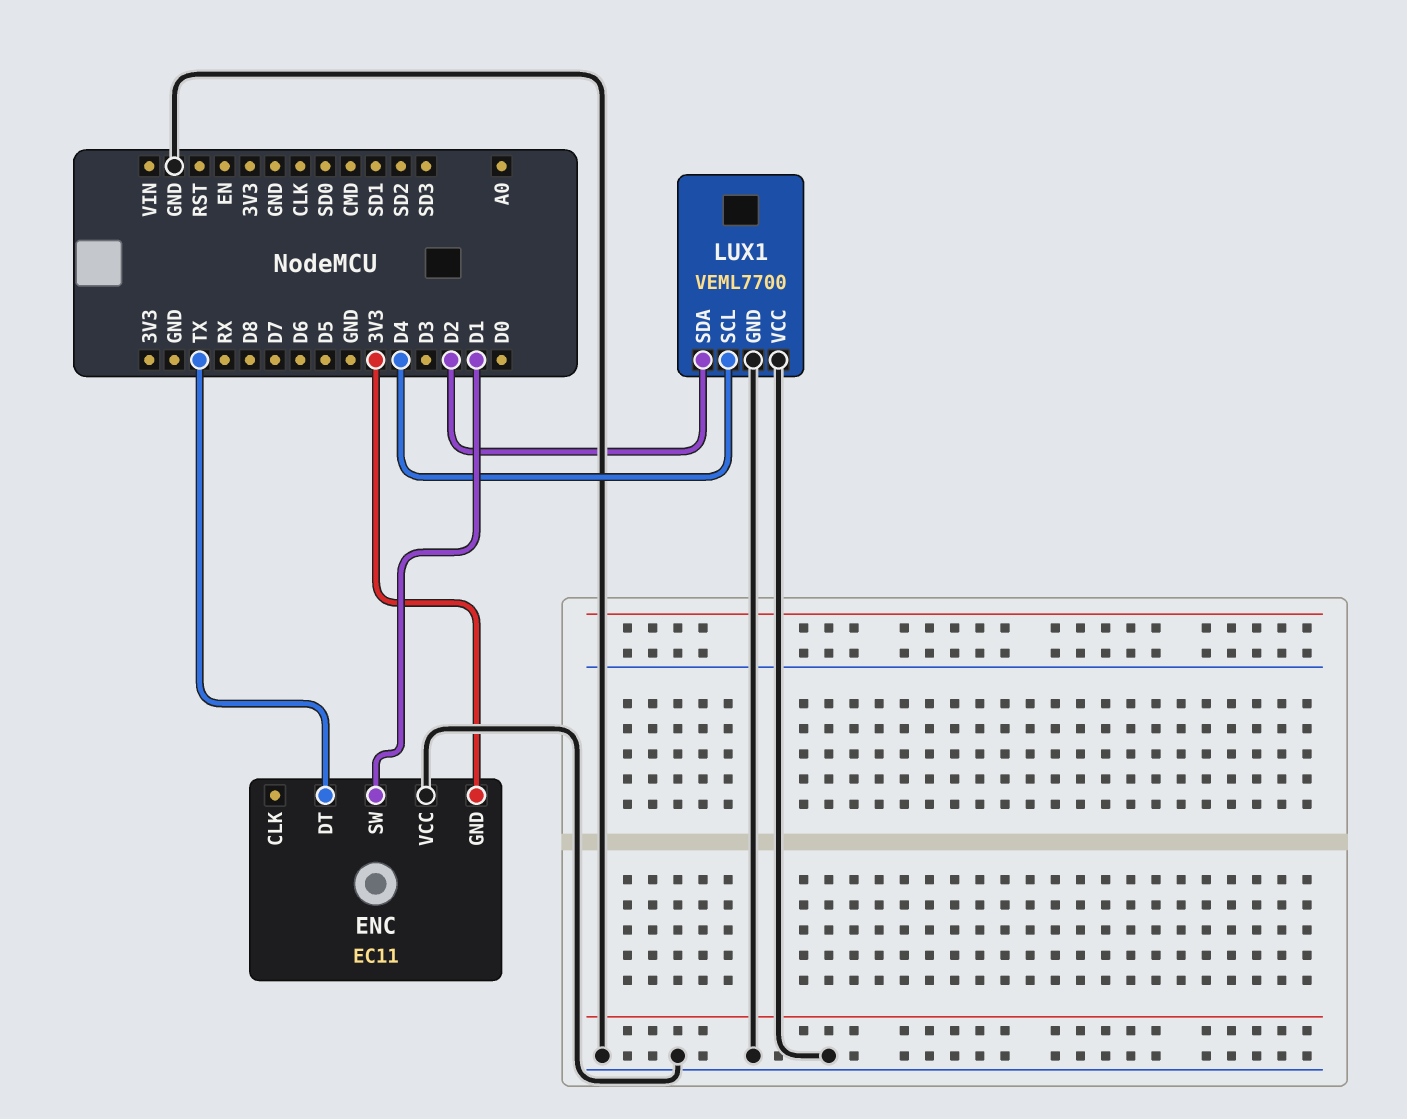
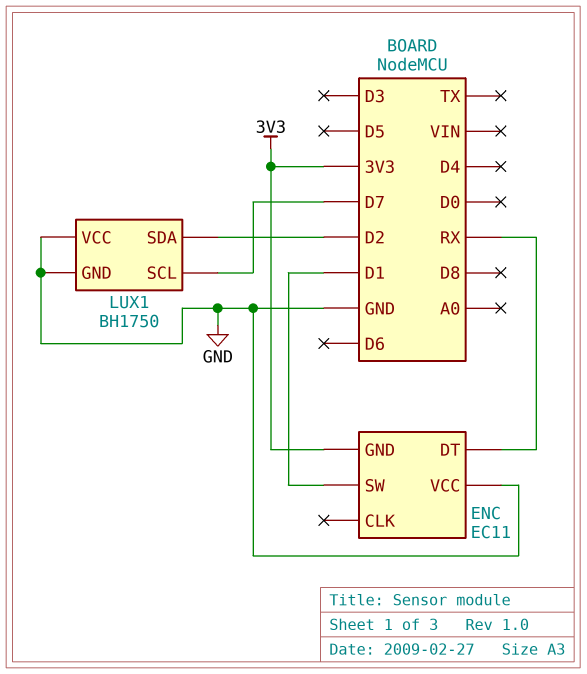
ENC pin DT: TX -> RX
LUX1: VEML7700 -> BH1750
LUX1 pin SCL: D4 -> D7

